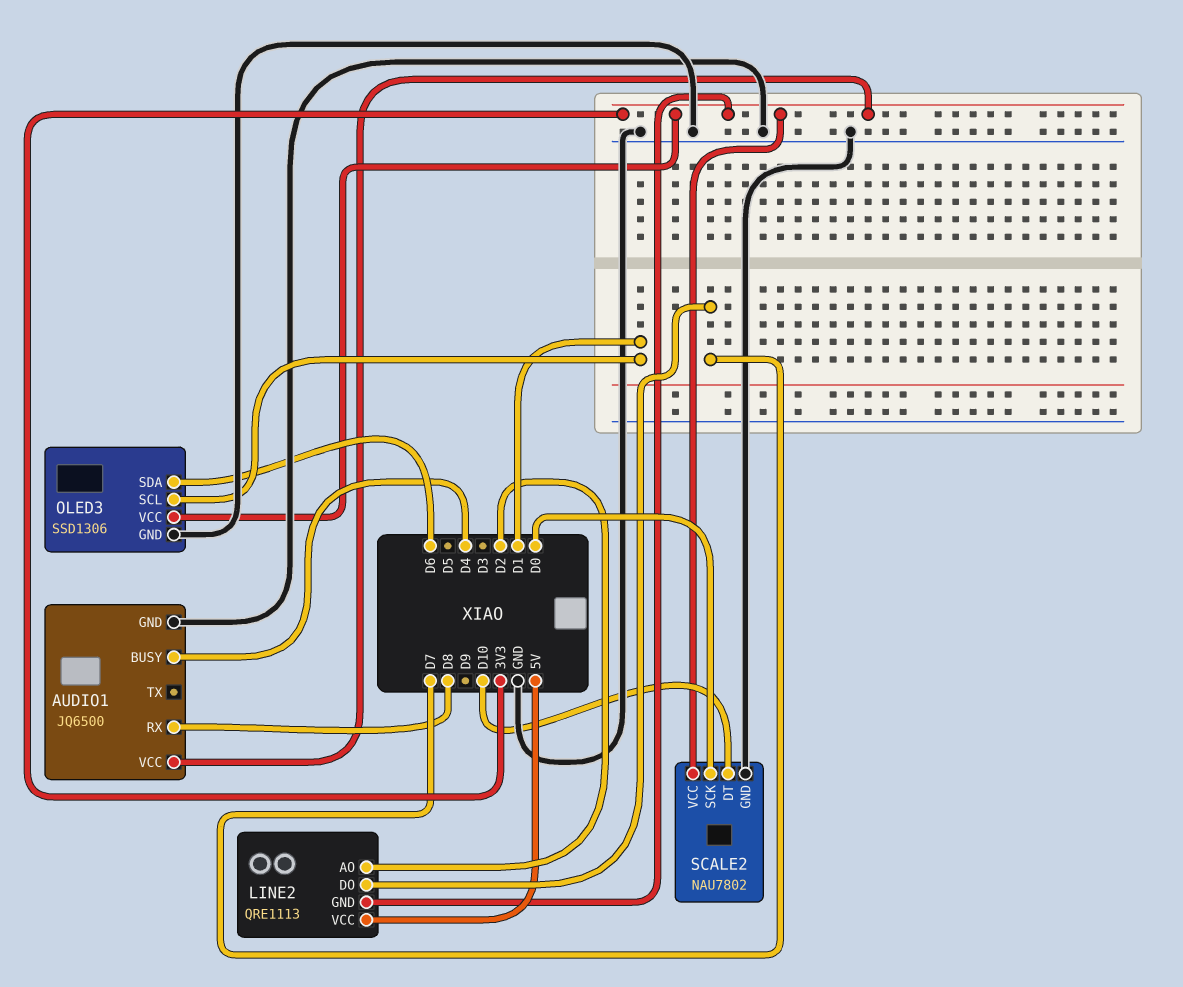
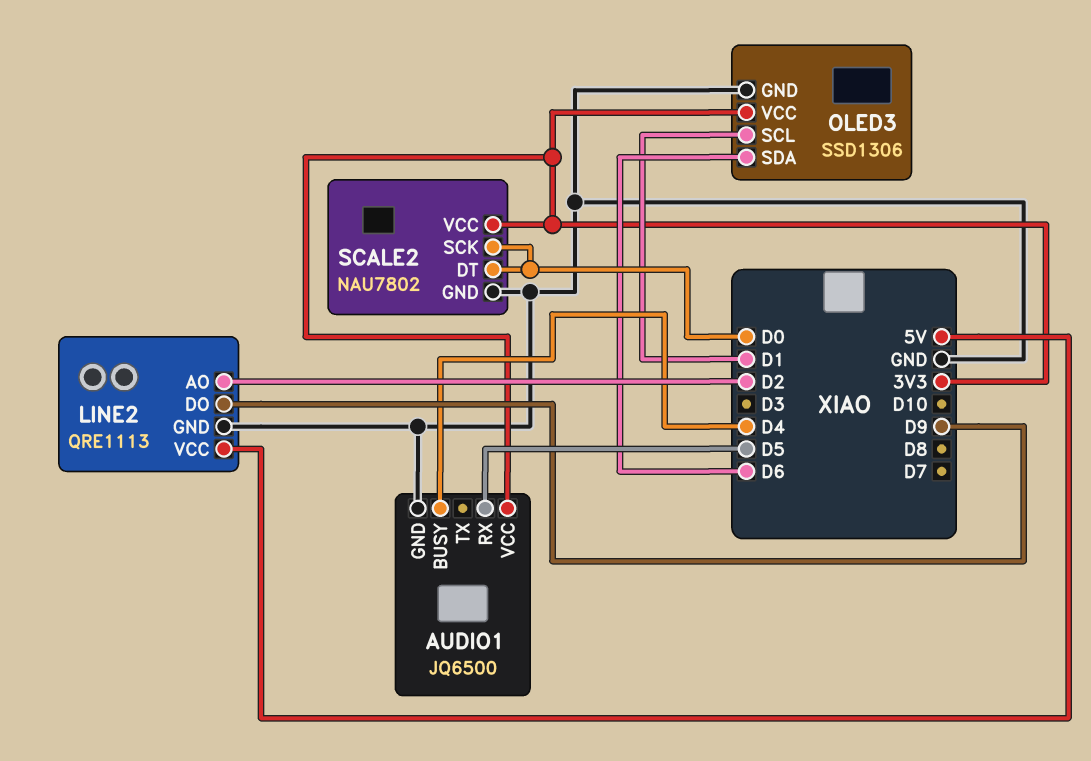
AUDIO1 pin RX: D8 -> D5
LINE2 pin DO: D7 -> D9
LINE2 pin GND: 3V3 -> GND
SCALE2 pin DT: D10 -> D0

